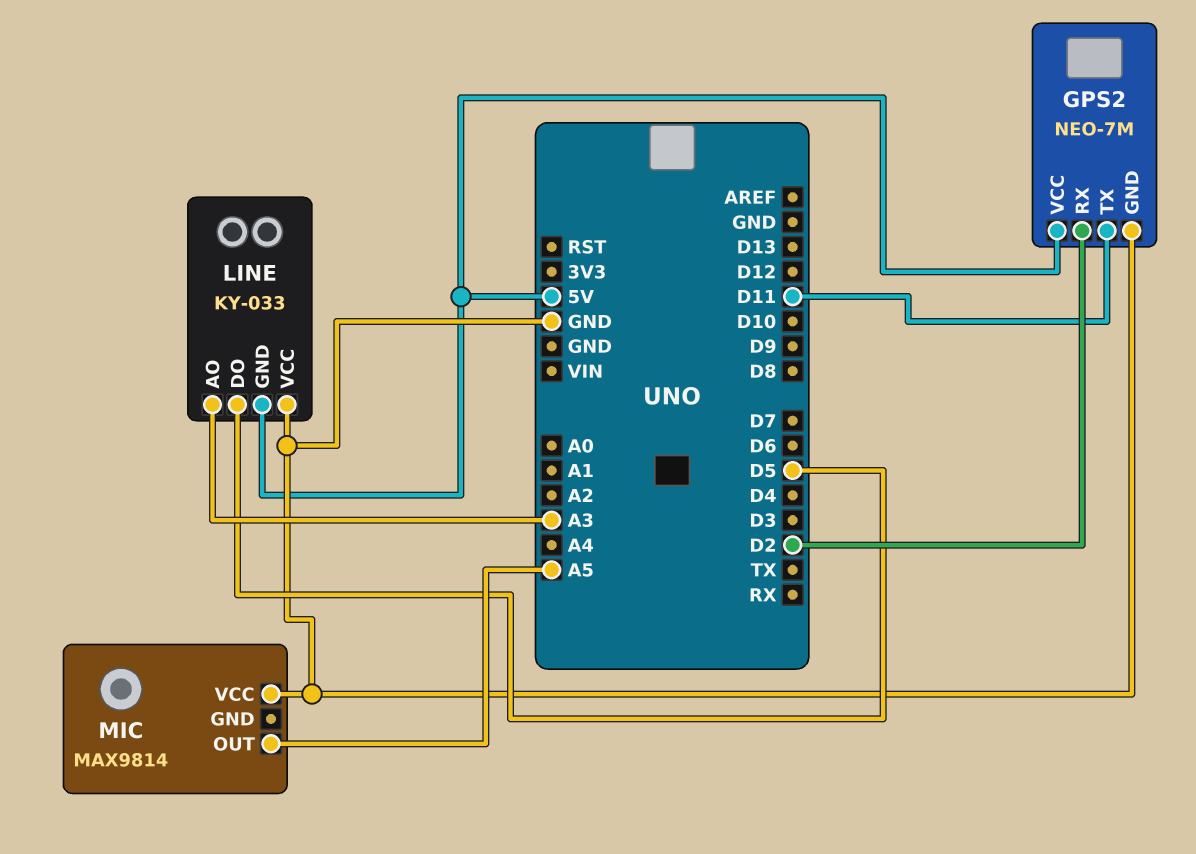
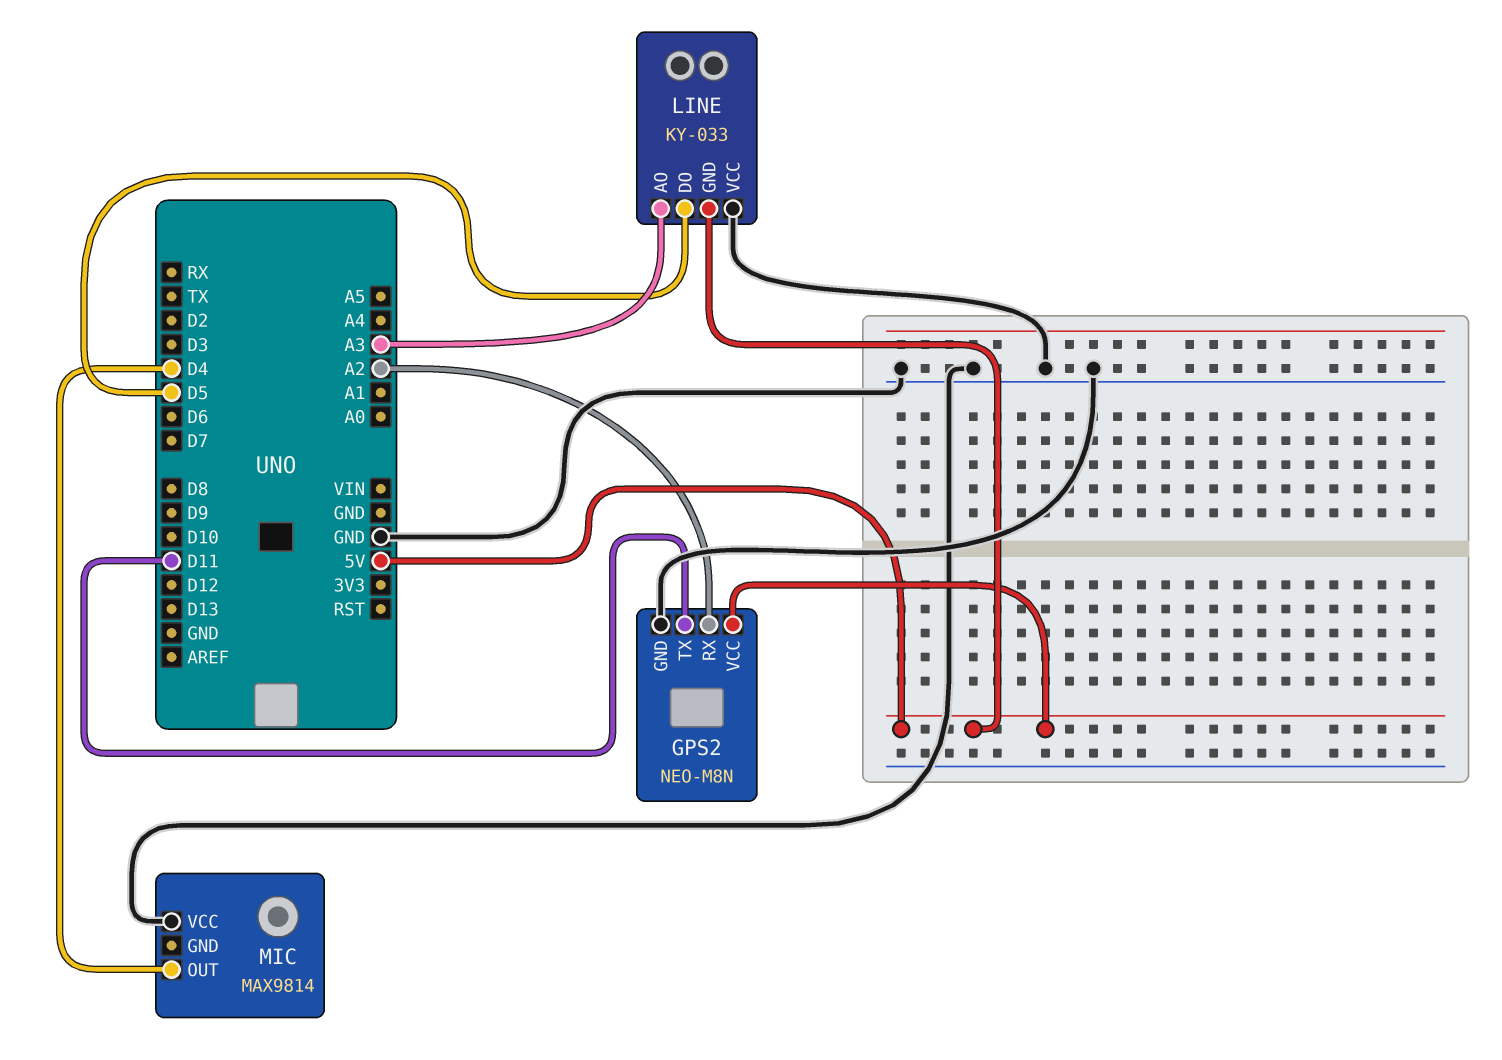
GPS2: NEO-7M -> NEO-M8N
GPS2 pin RX: D2 -> A2
MIC pin OUT: A5 -> D4

